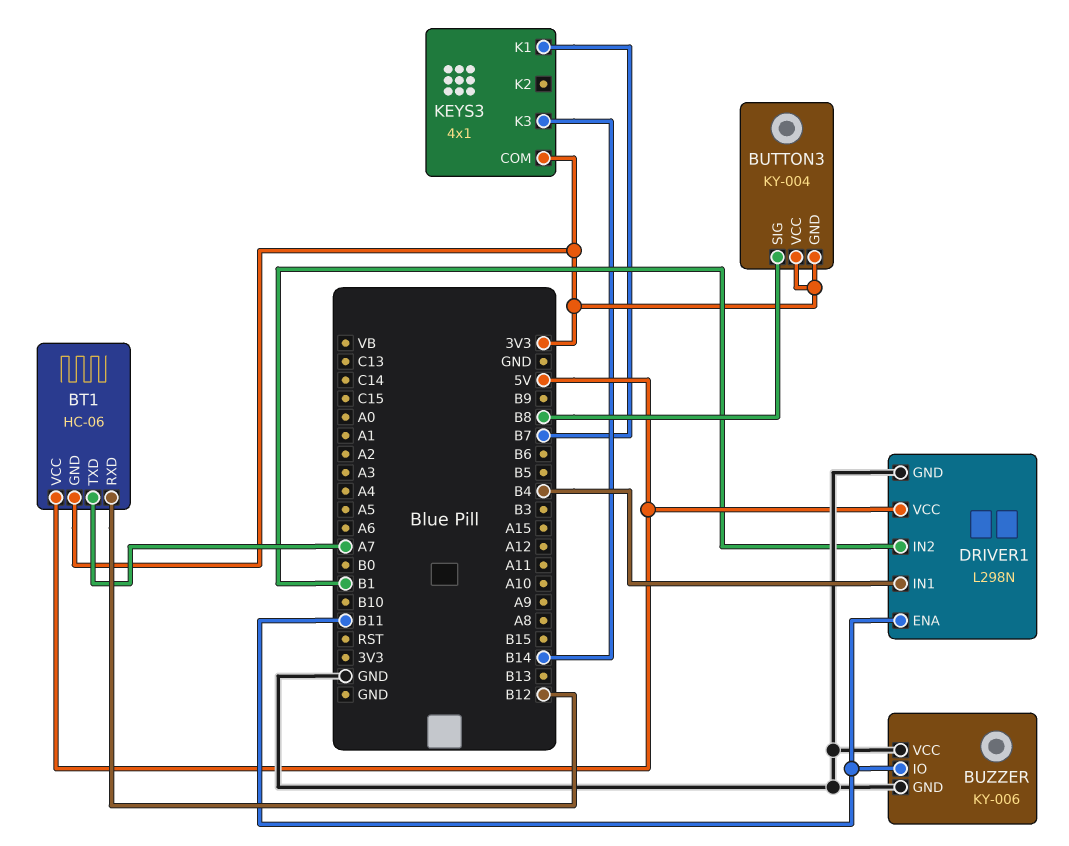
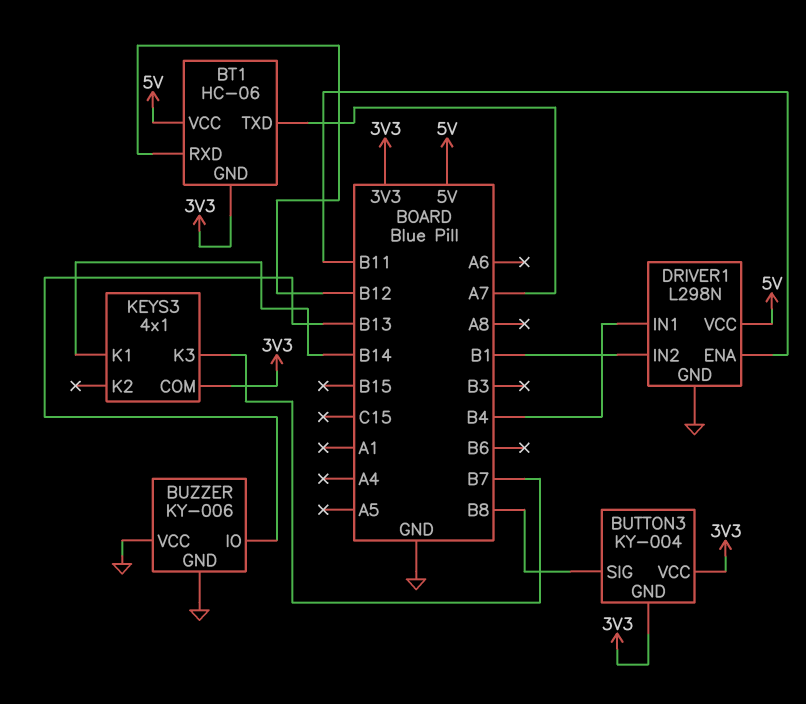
BUZZER pin IO: B11 -> B13
KEYS3 pin K1: B7 -> B14
KEYS3 pin K3: B14 -> B7

